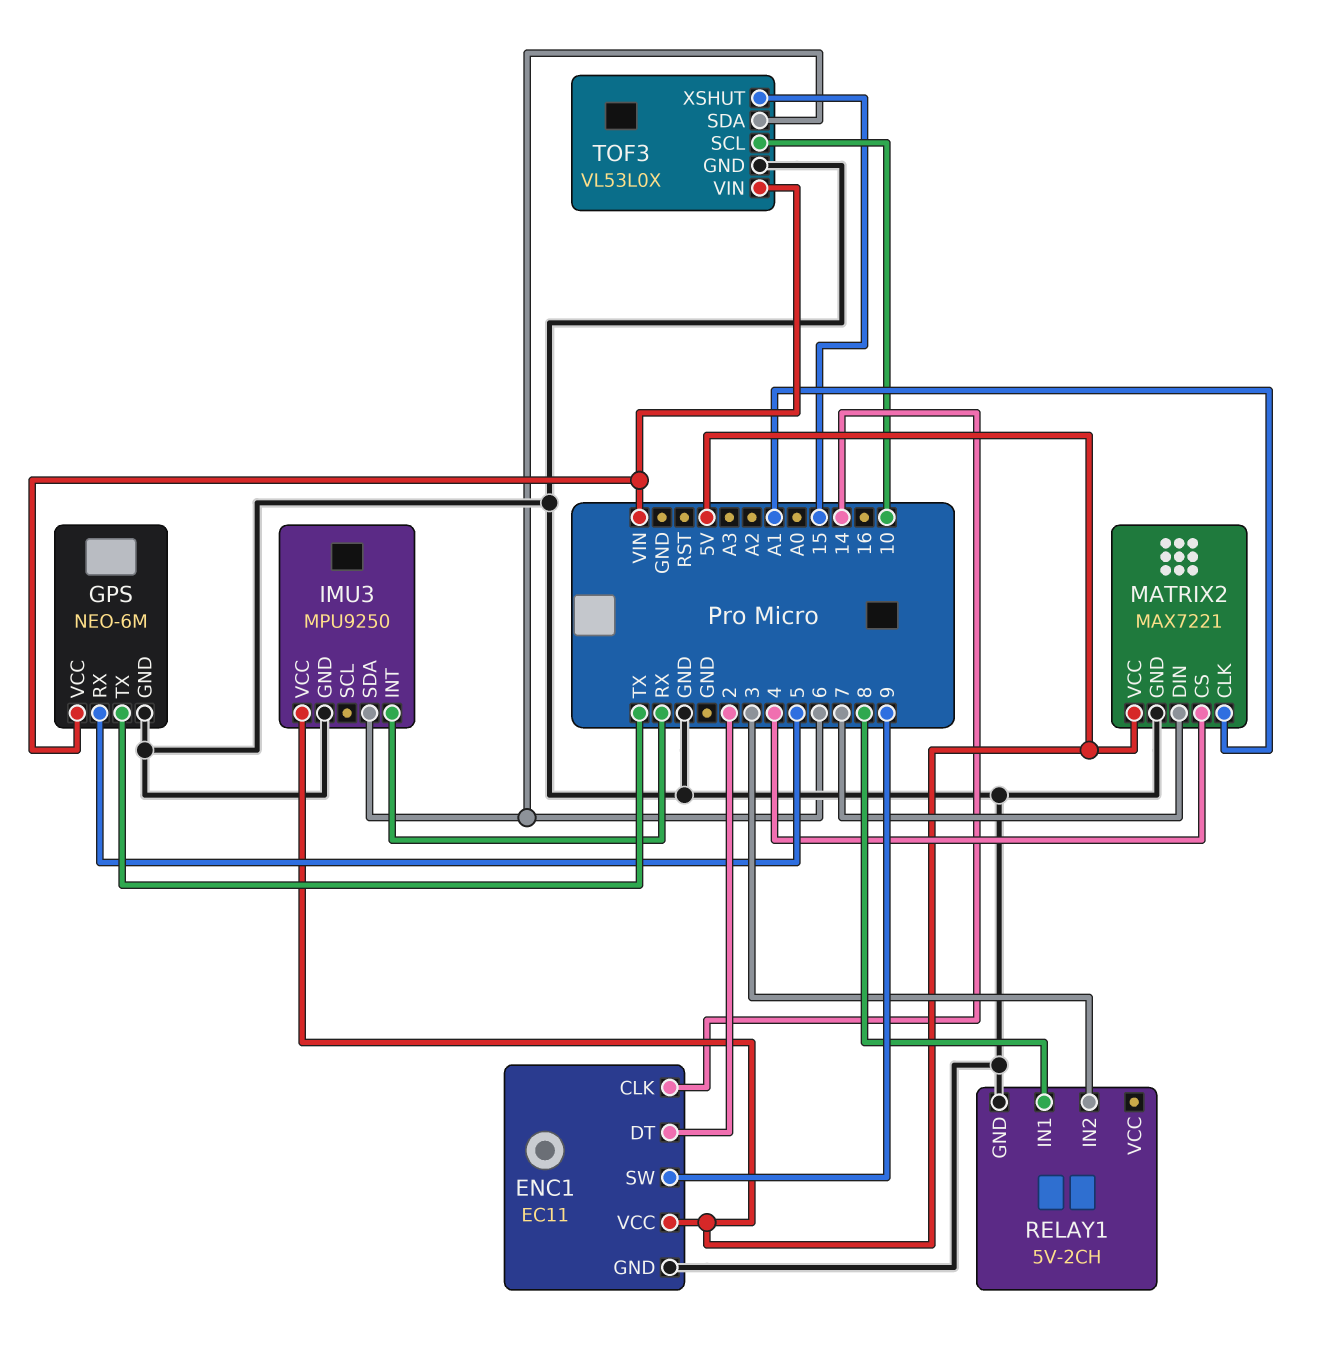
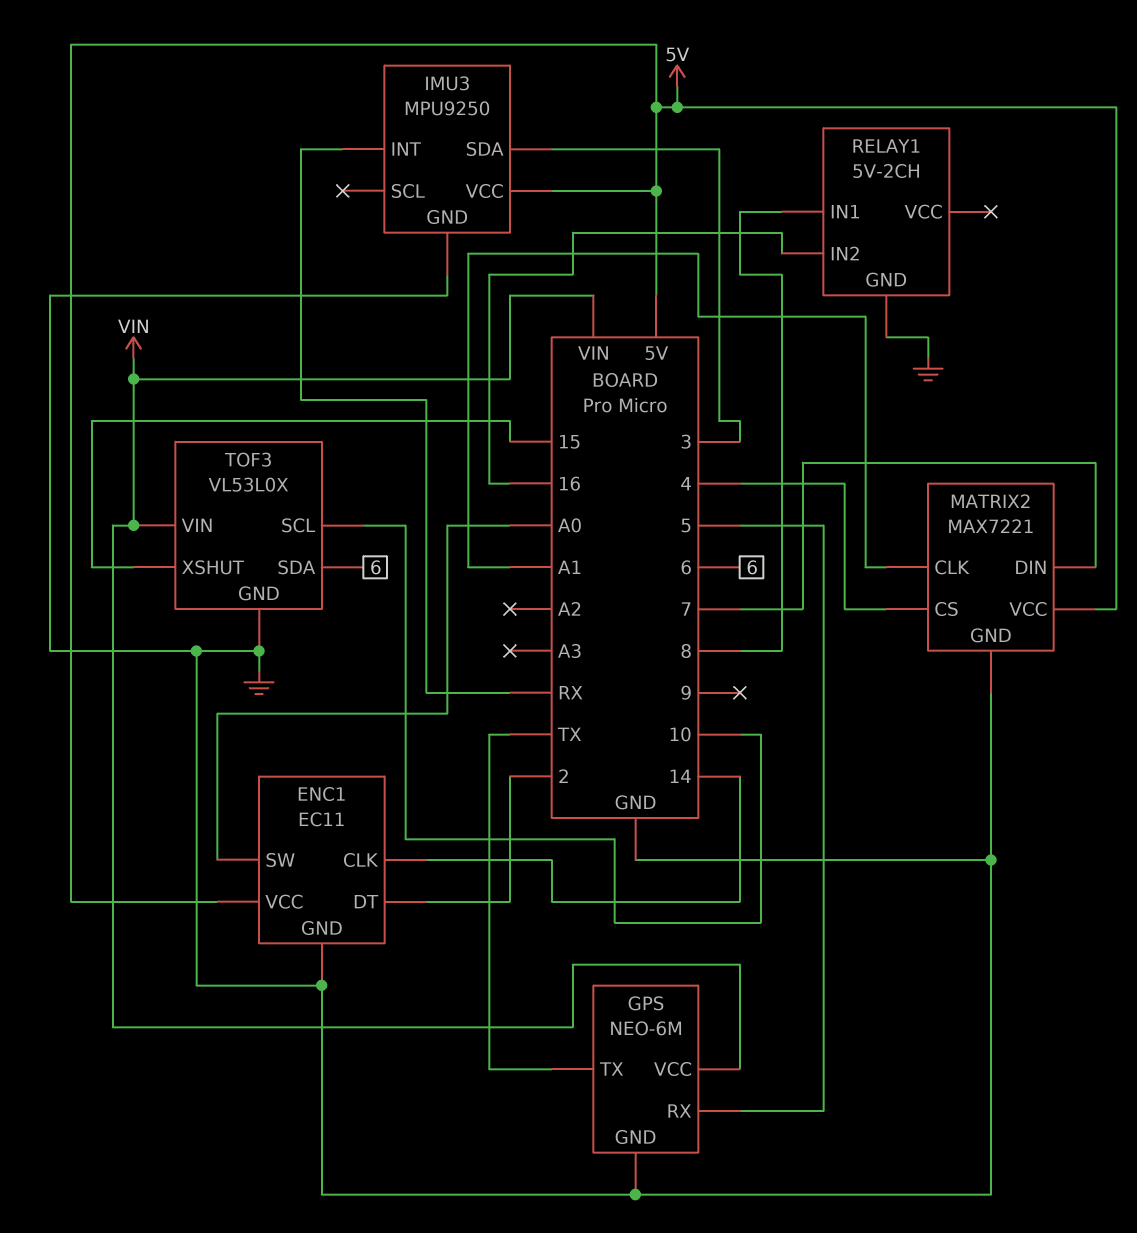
ENC1 pin SW: 9 -> A0
IMU3 pin SDA: 6 -> 3
RELAY1 pin IN2: 3 -> 16

